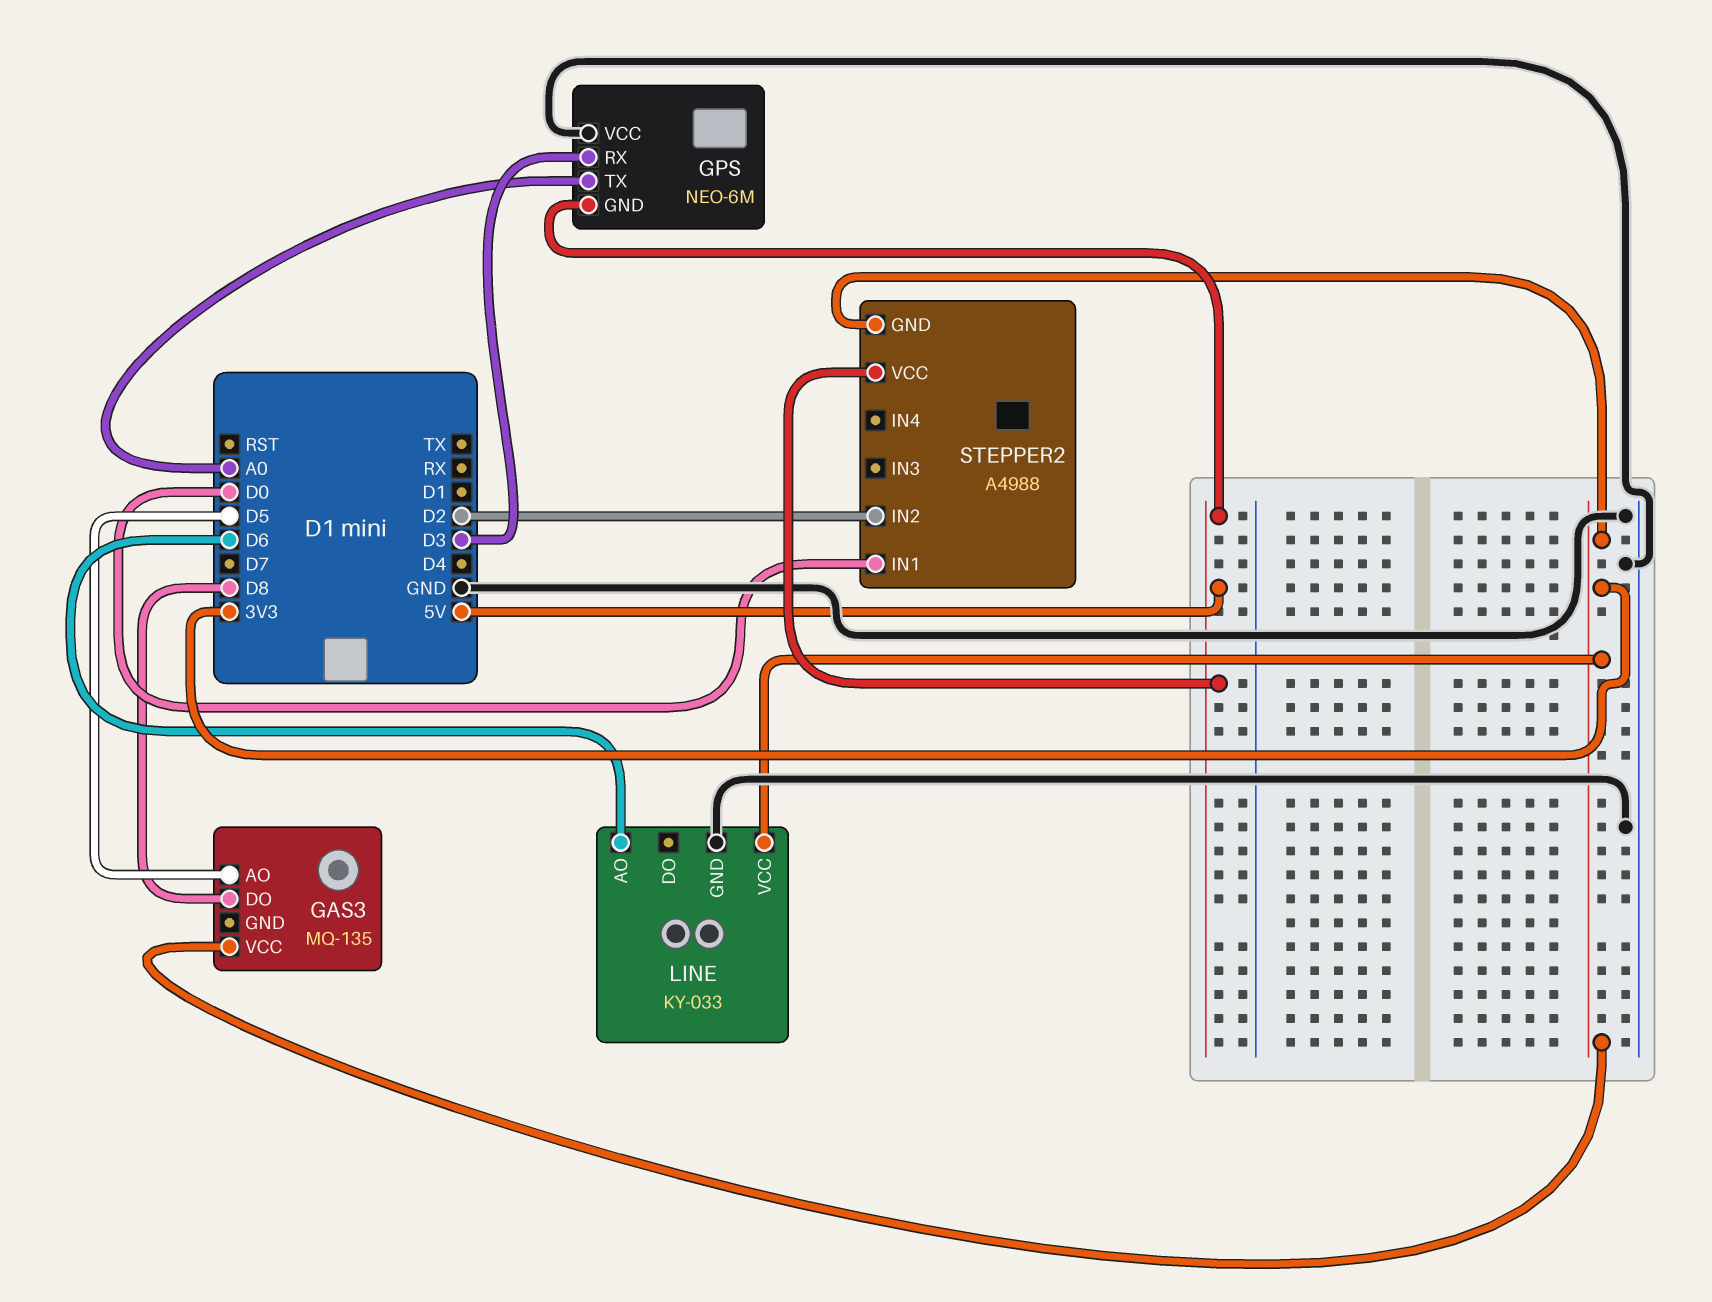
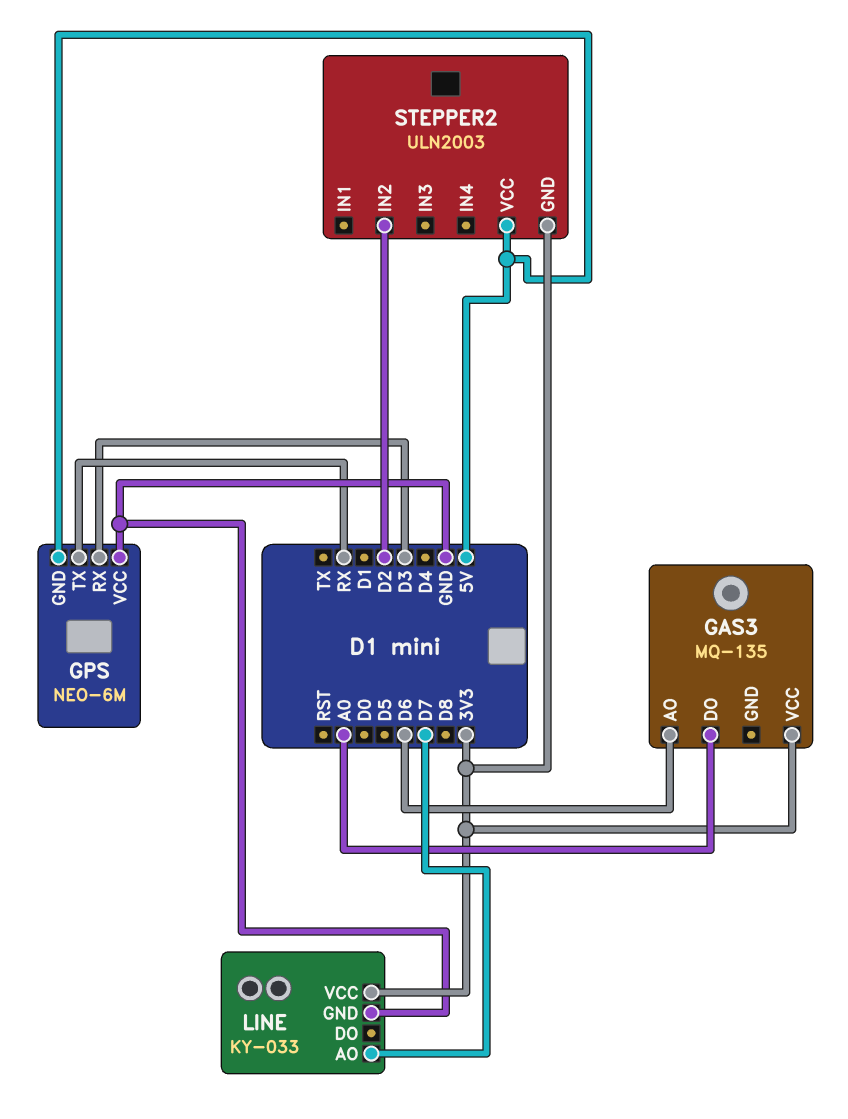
GAS3 pin AO: D5 -> D6
GAS3 pin DO: D8 -> A0
GPS pin TX: A0 -> RX
LINE pin AO: D6 -> D7
STEPPER2: A4988 -> ULN2003
STEPPER2 pin IN1: D0 -> none

